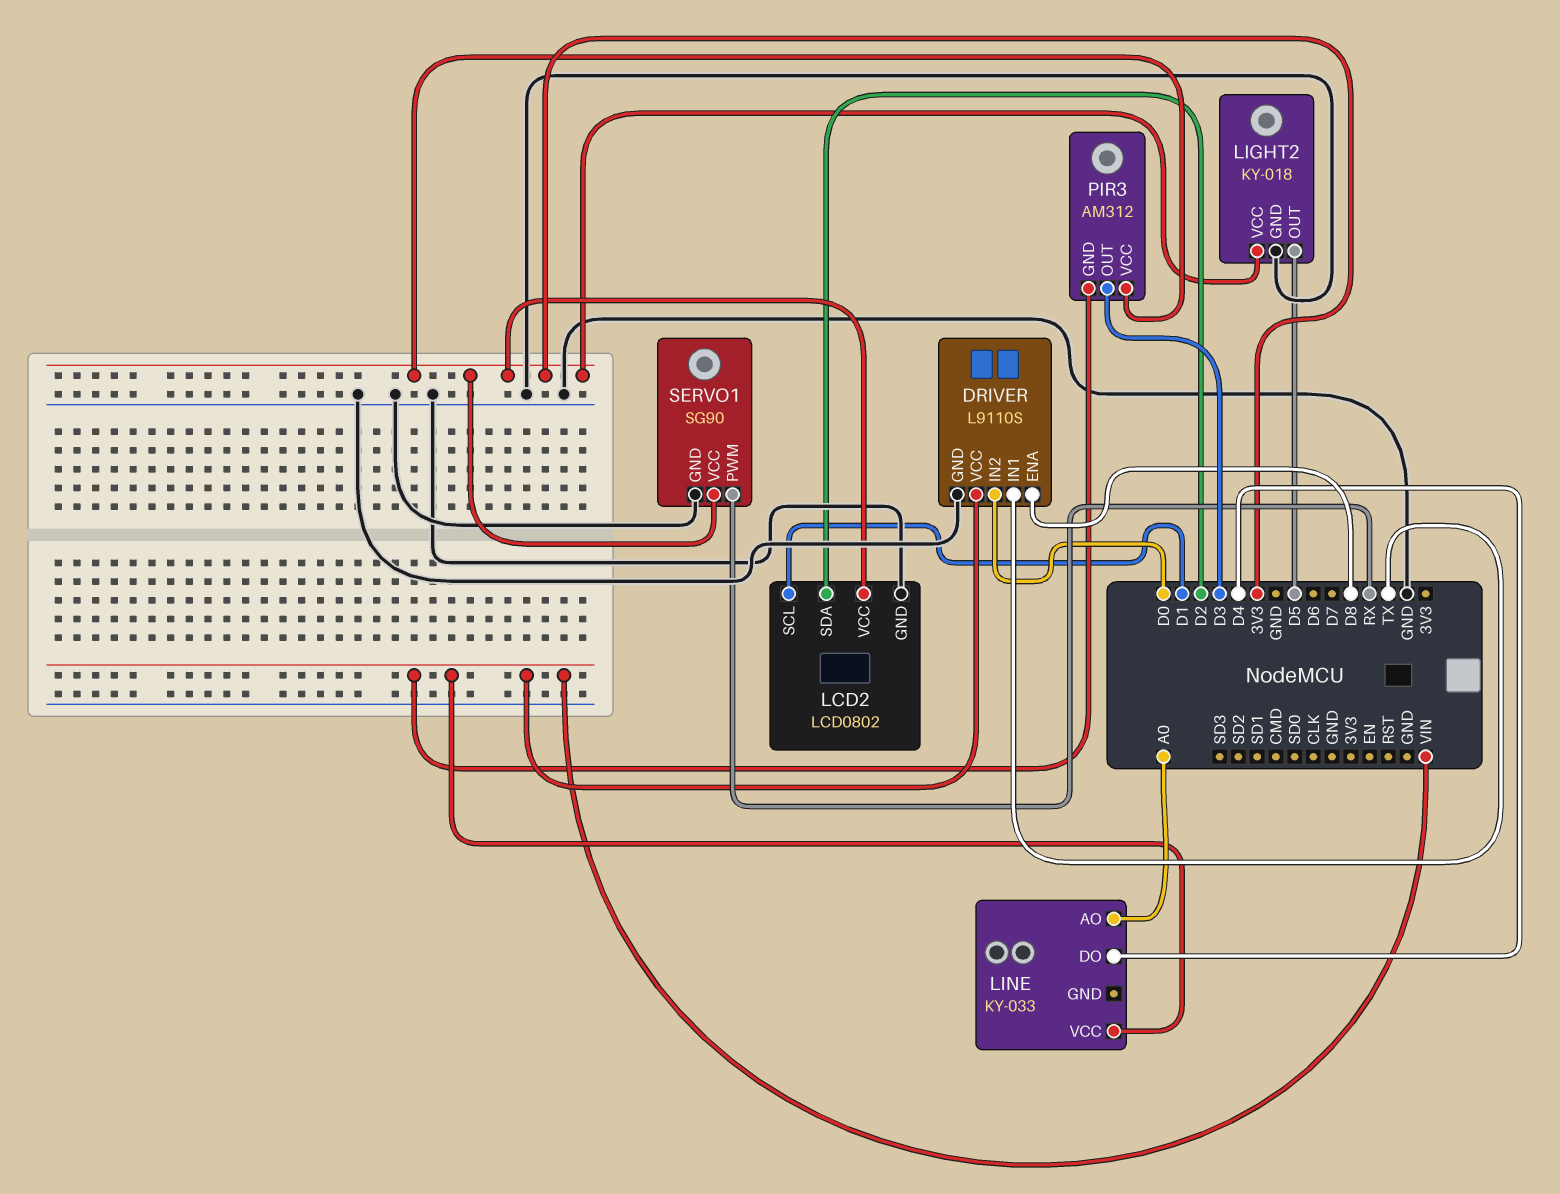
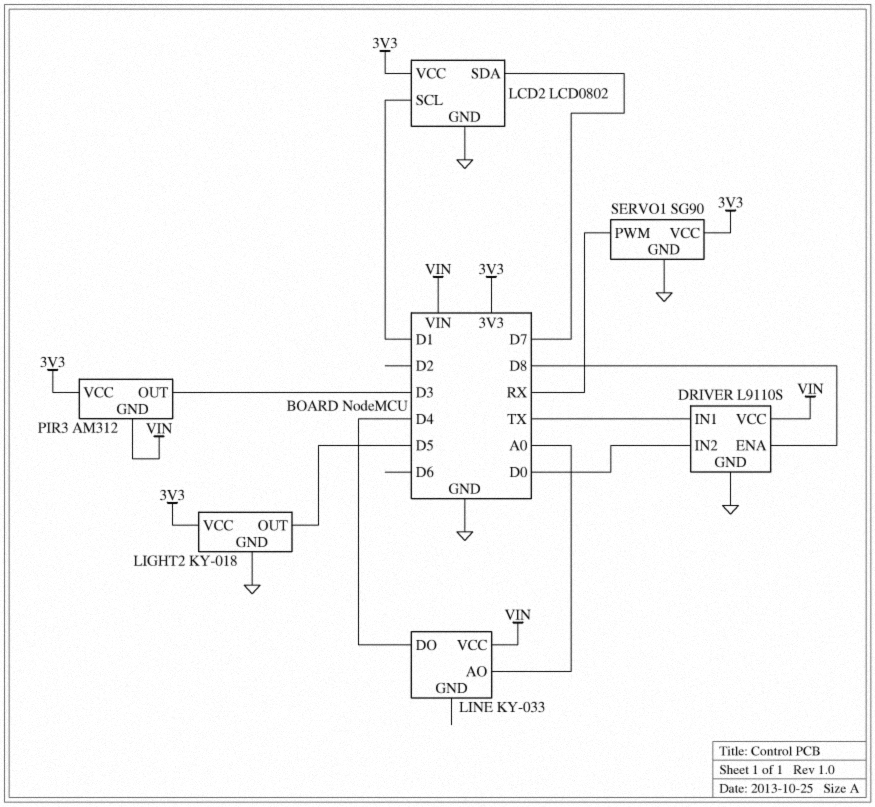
LCD2 pin SDA: D2 -> D7

